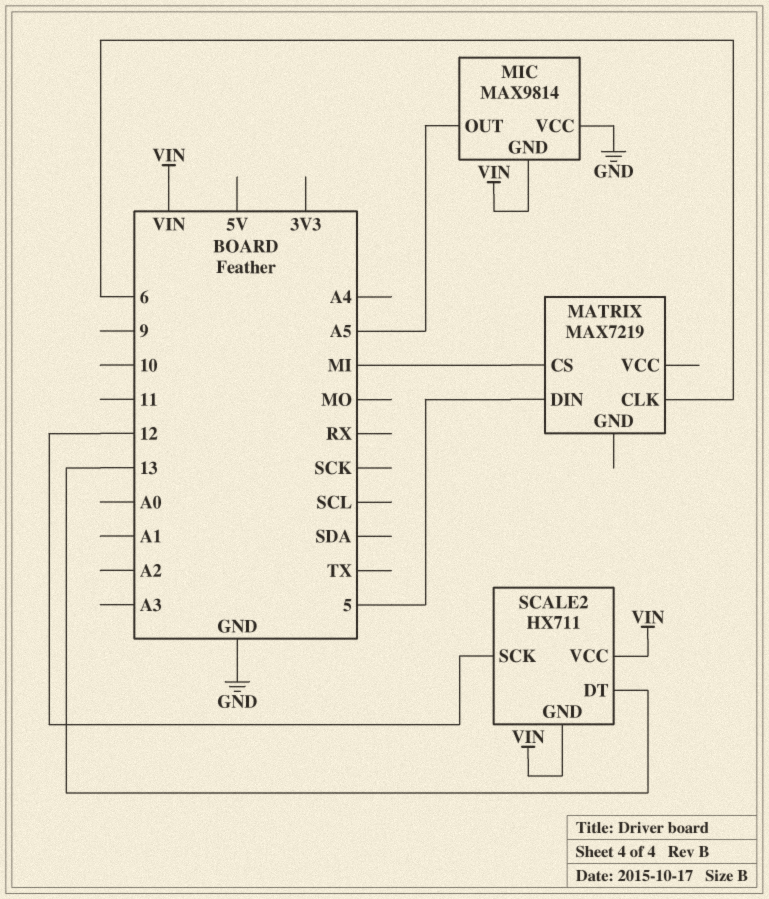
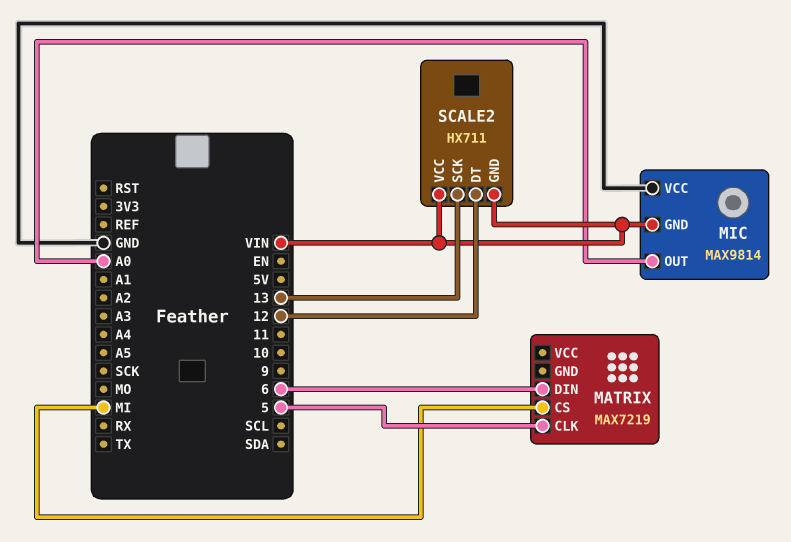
MATRIX pin CLK: 6 -> 5
MATRIX pin DIN: 5 -> 6
MIC pin OUT: A5 -> A0
SCALE2 pin DT: 13 -> 12
SCALE2 pin SCK: 12 -> 13

